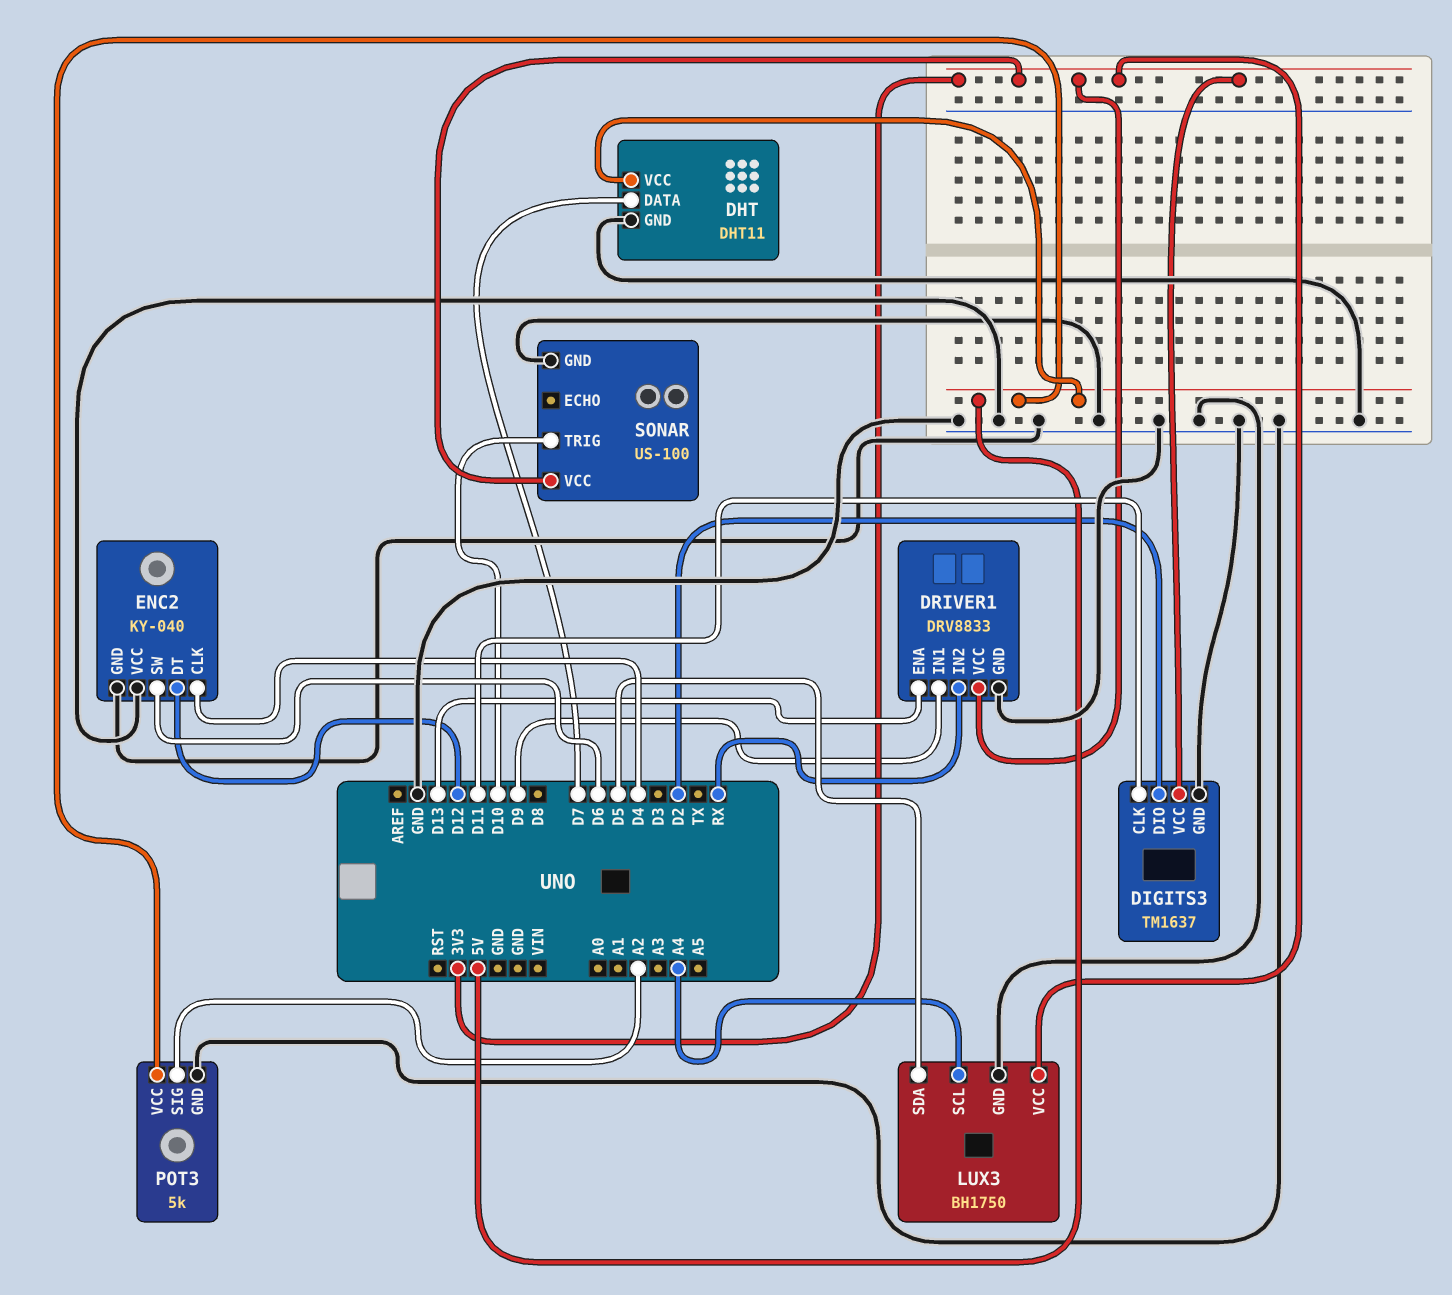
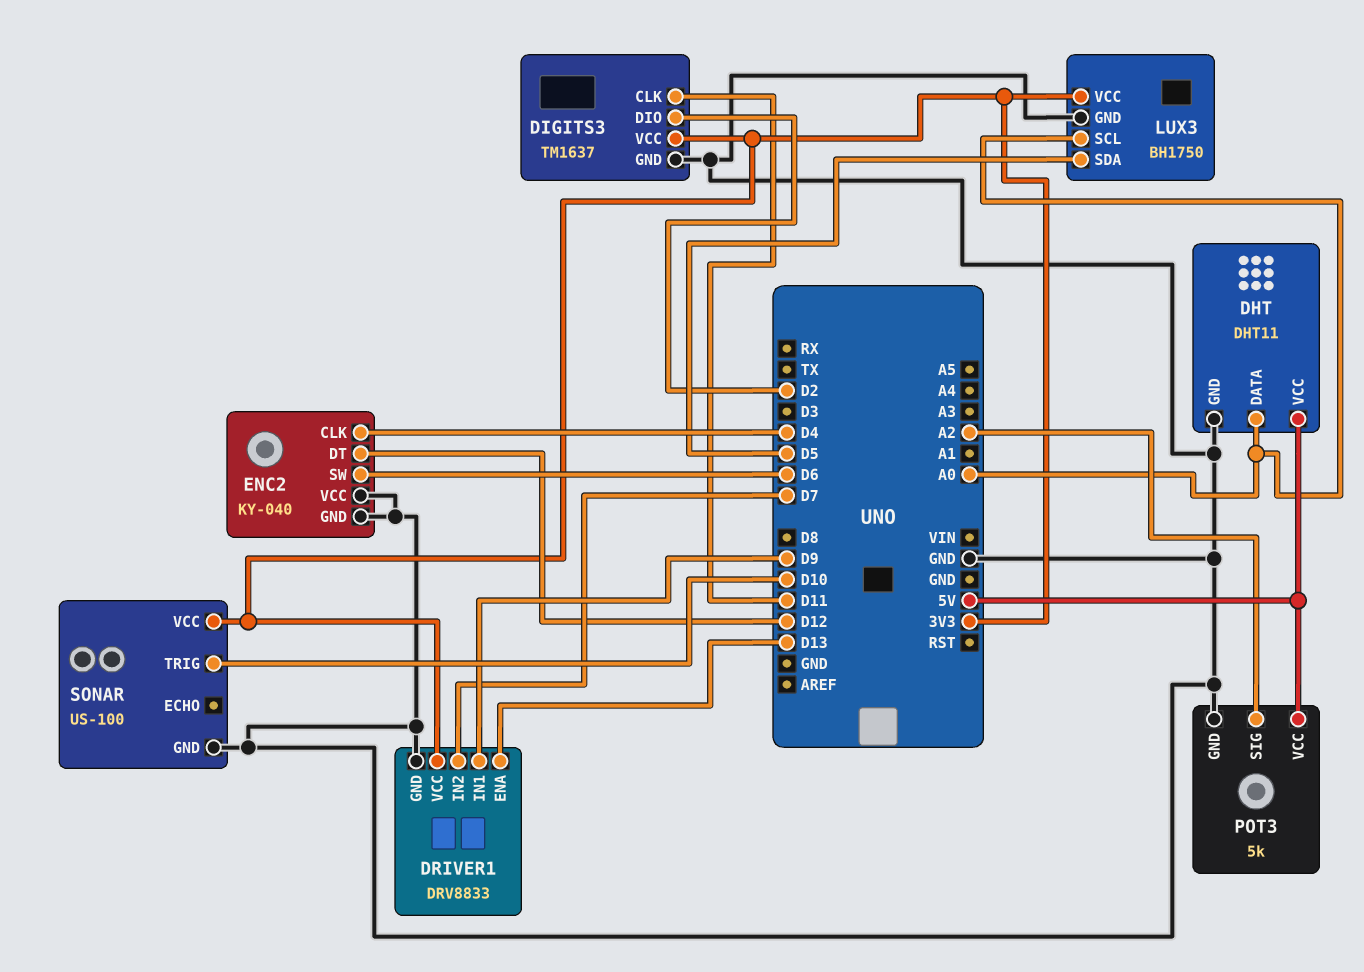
DHT pin DATA: D7 -> A0
DRIVER1 pin IN2: RX -> D7
LUX3 pin SCL: A4 -> A0

